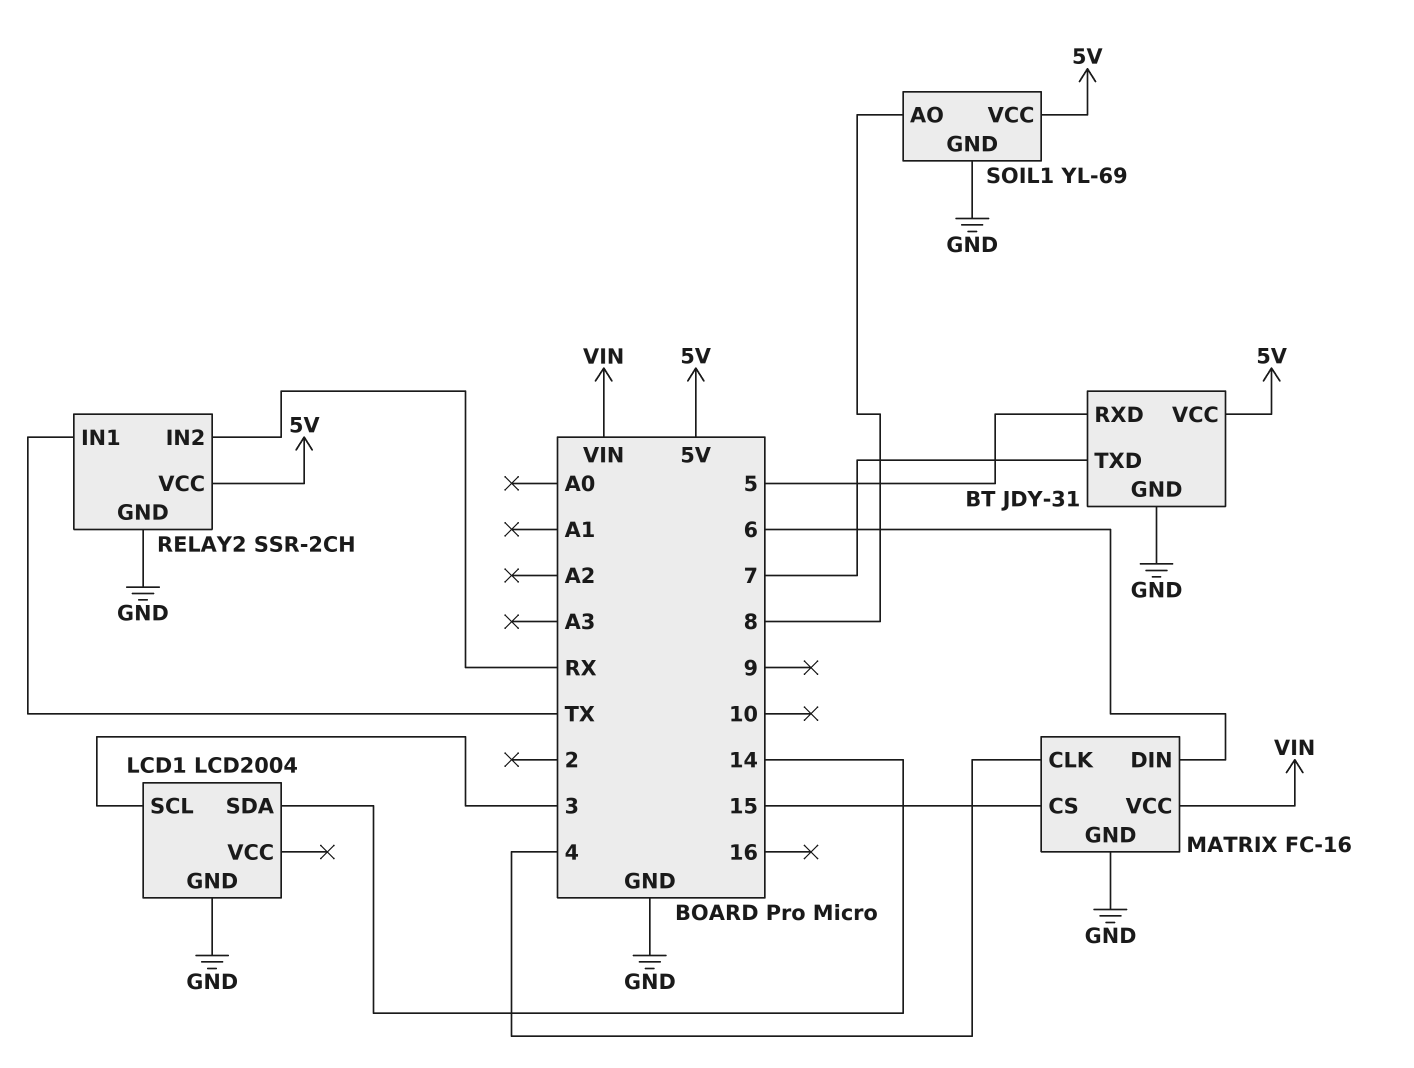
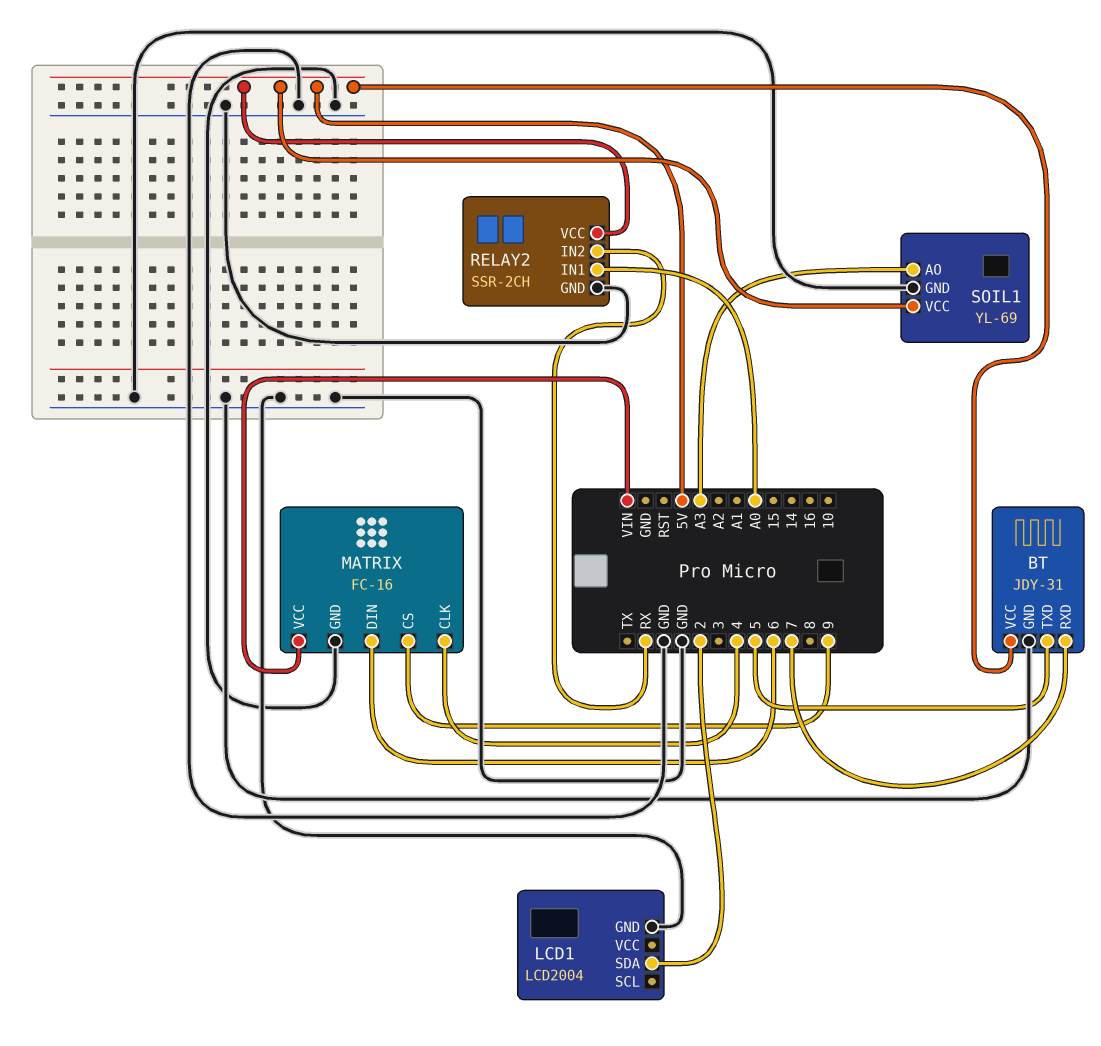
BT pin RXD: 5 -> 7
BT pin TXD: 7 -> 5
LCD1 pin SCL: 3 -> none
LCD1 pin SDA: 14 -> 2
MATRIX pin CS: 15 -> 9
RELAY2 pin IN1: TX -> A0
SOIL1 pin AO: 8 -> A3

